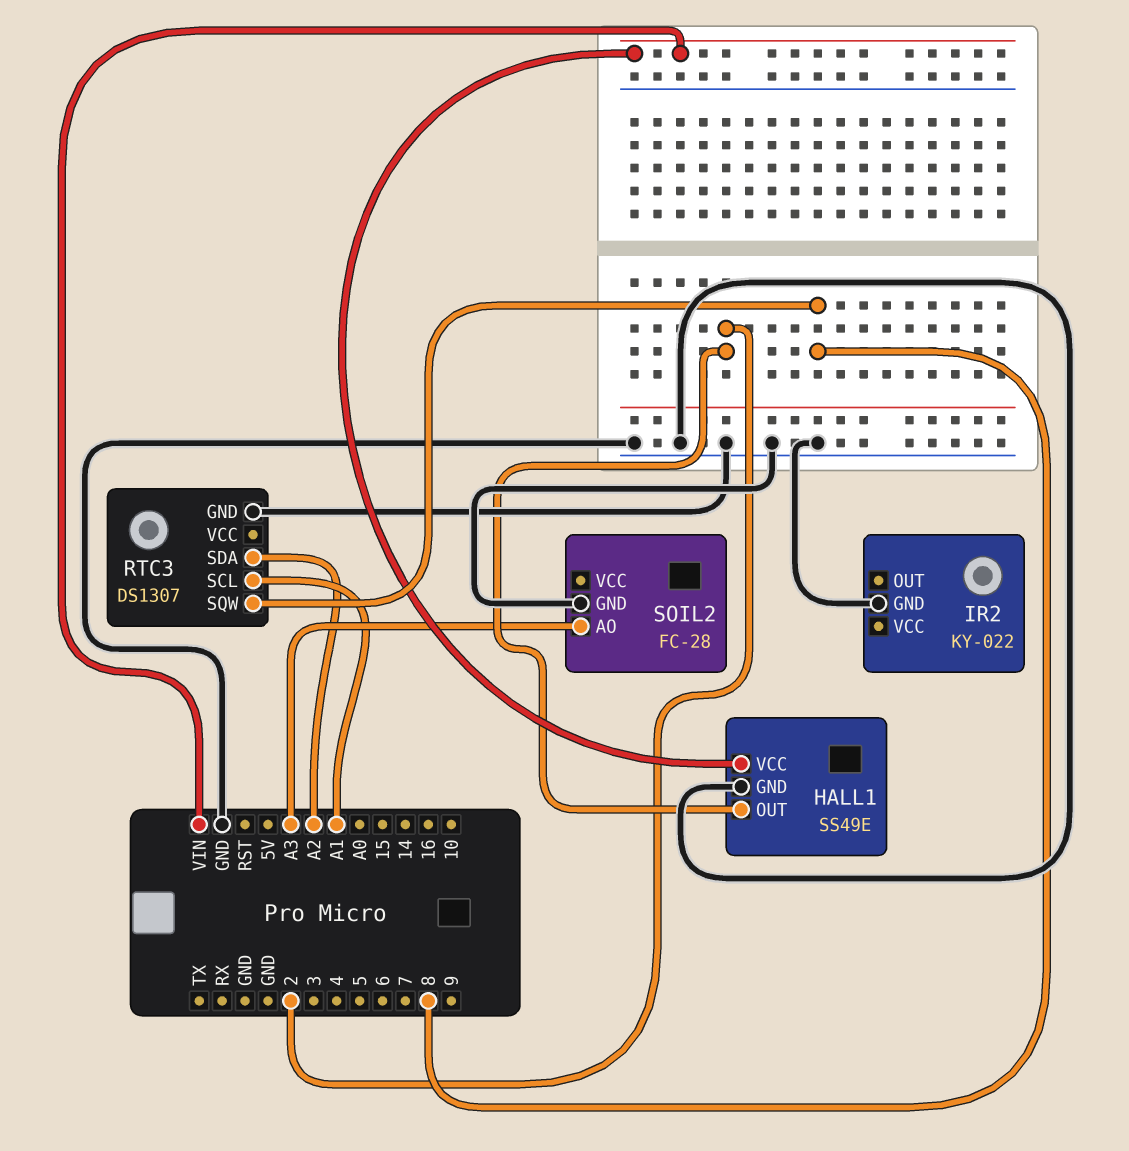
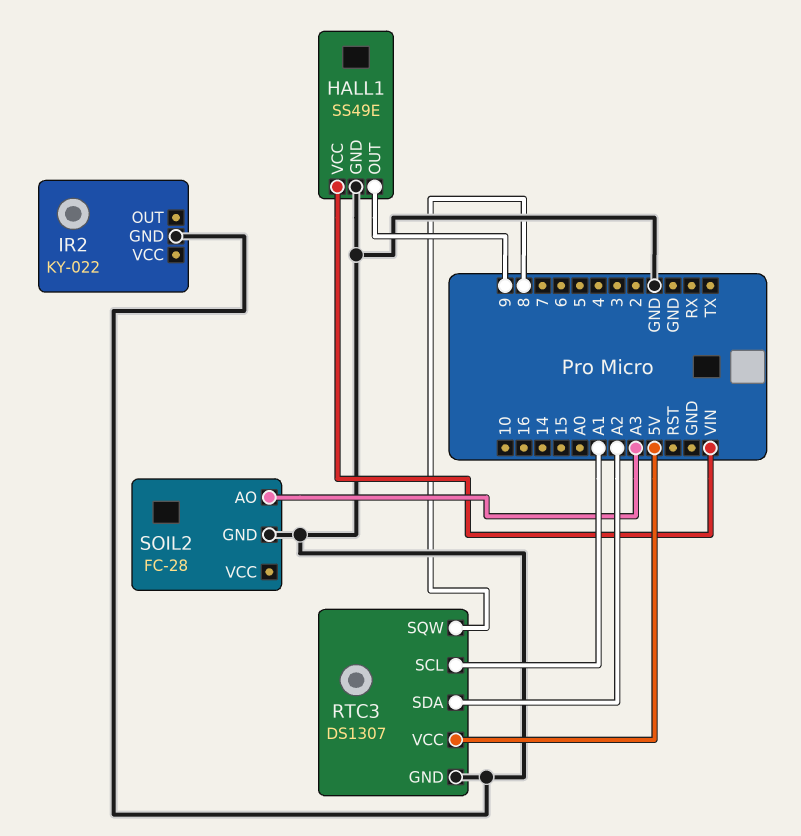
HALL1 pin OUT: 2 -> 9
RTC3 pin VCC: none -> 5V

